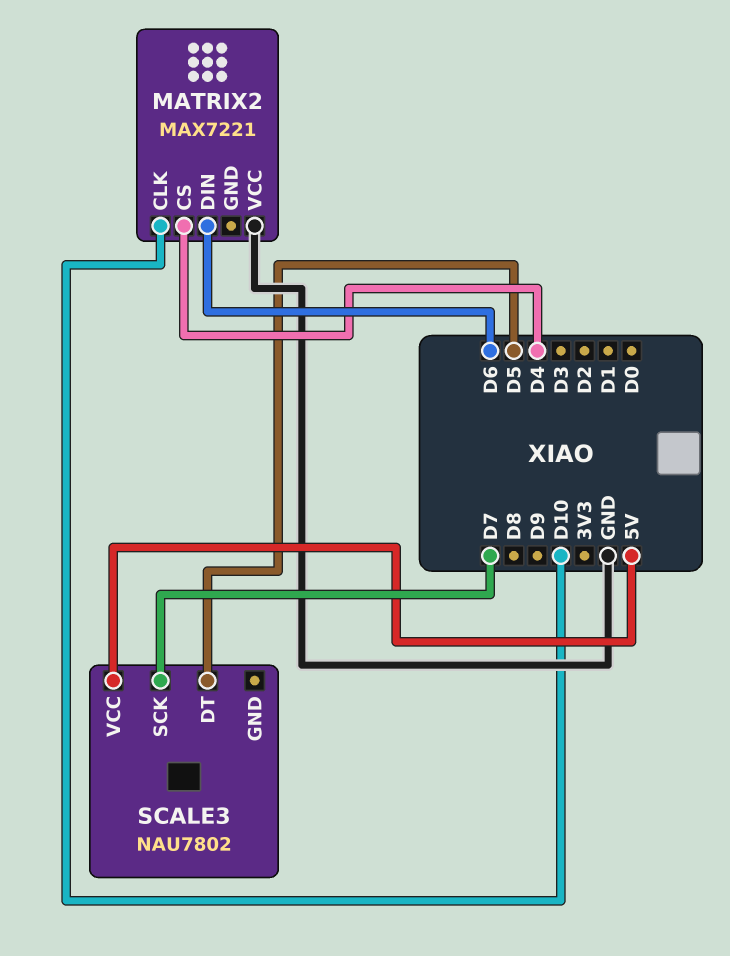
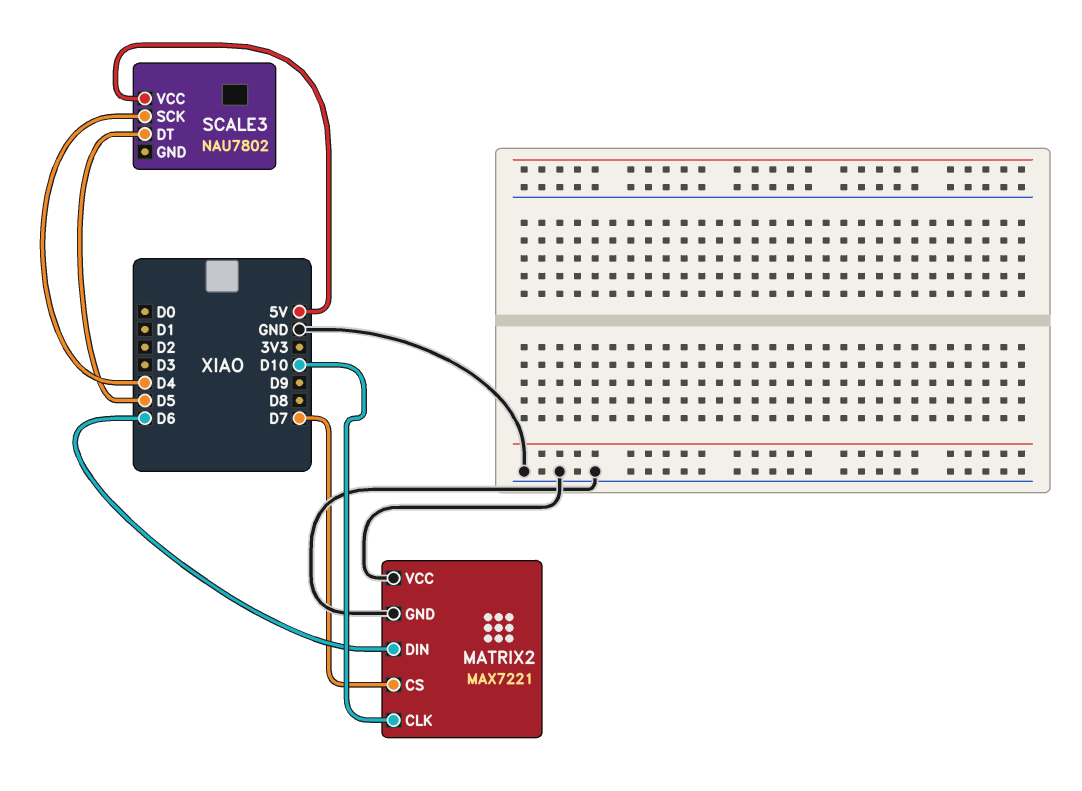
MATRIX2 pin CS: D4 -> D7
MATRIX2 pin GND: none -> GND
SCALE3 pin SCK: D7 -> D4

